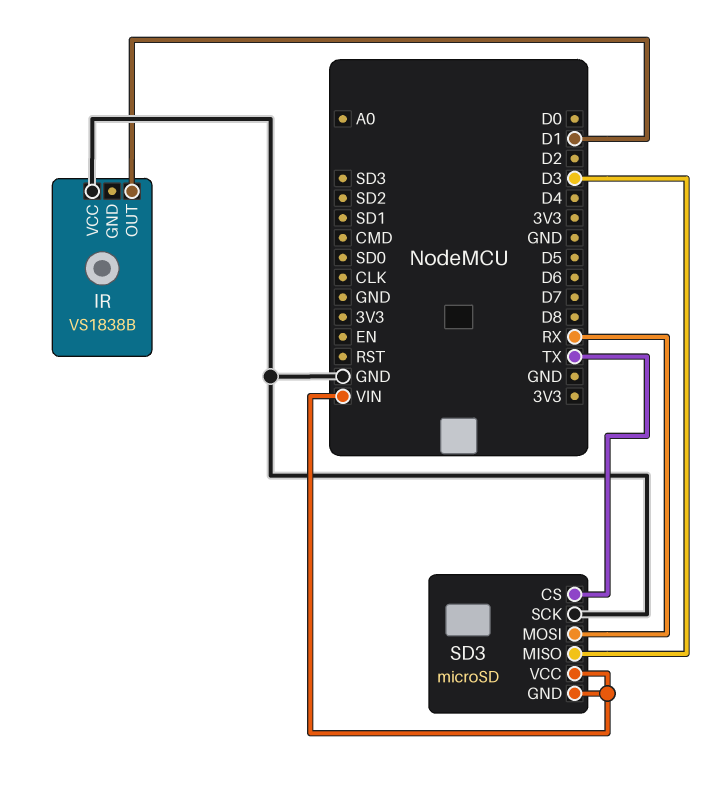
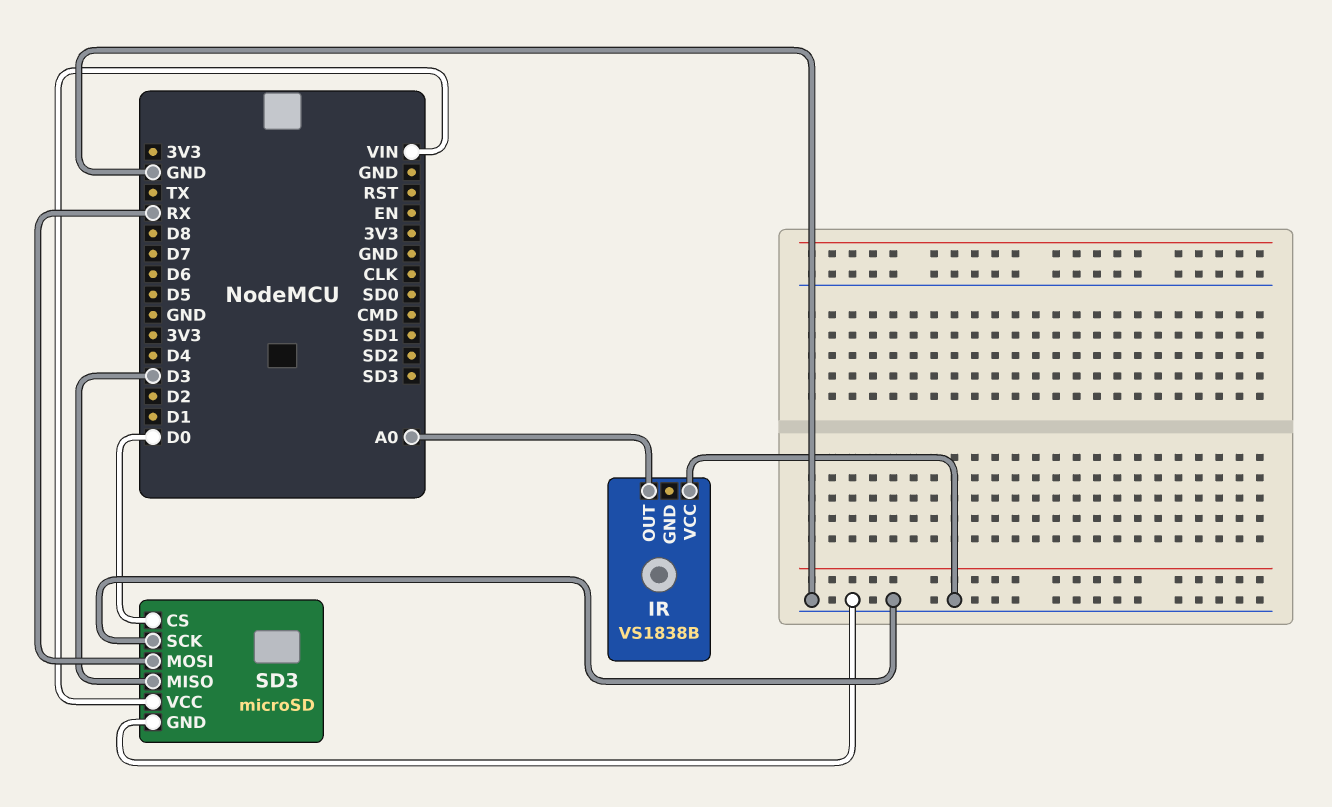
IR pin OUT: D1 -> A0
SD3 pin CS: TX -> D0
SD3 pin GND: VIN -> GND

